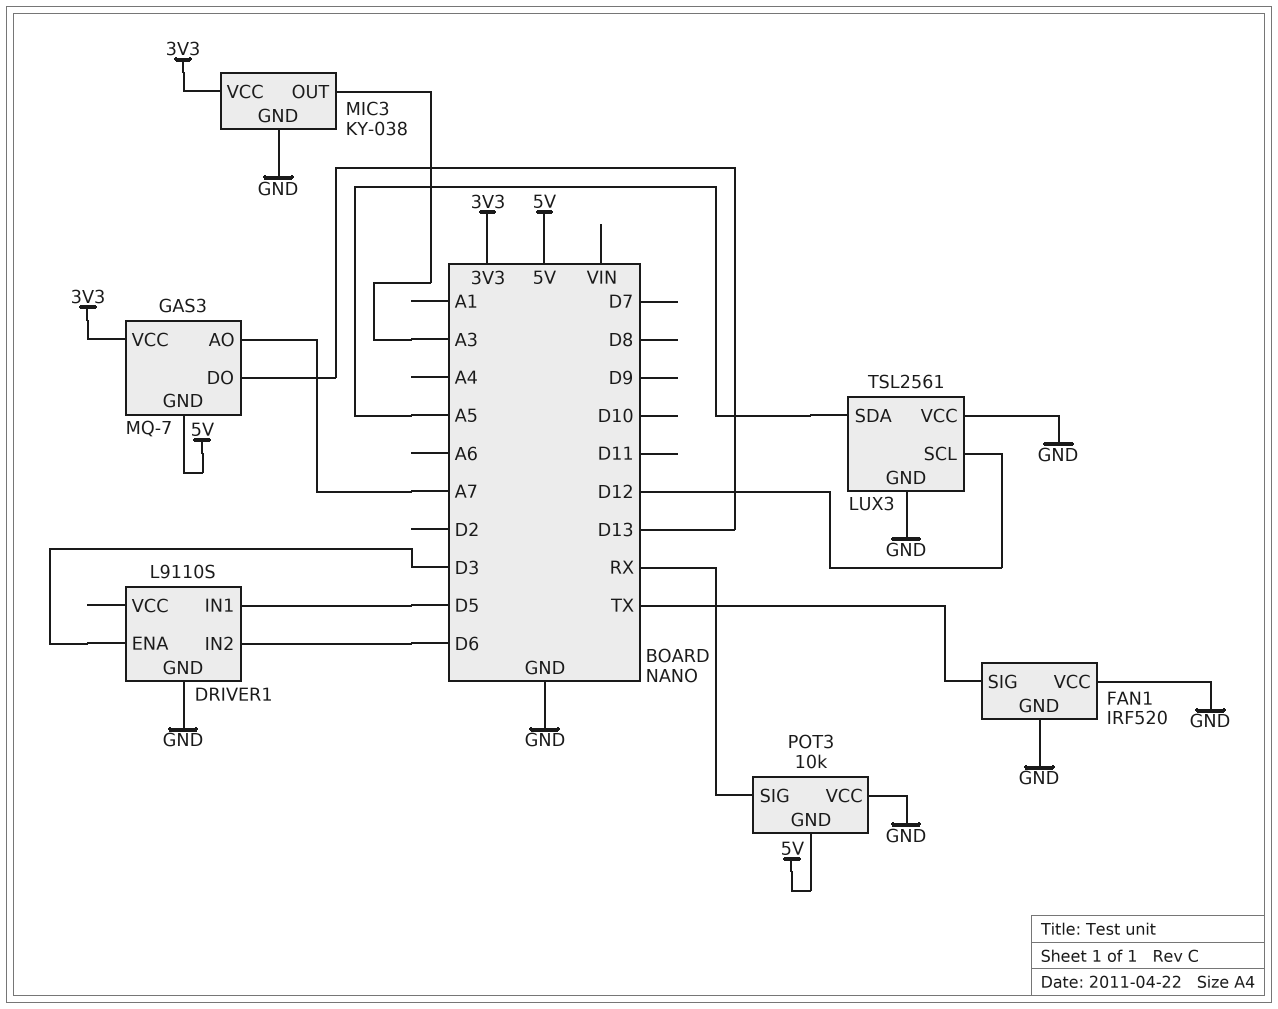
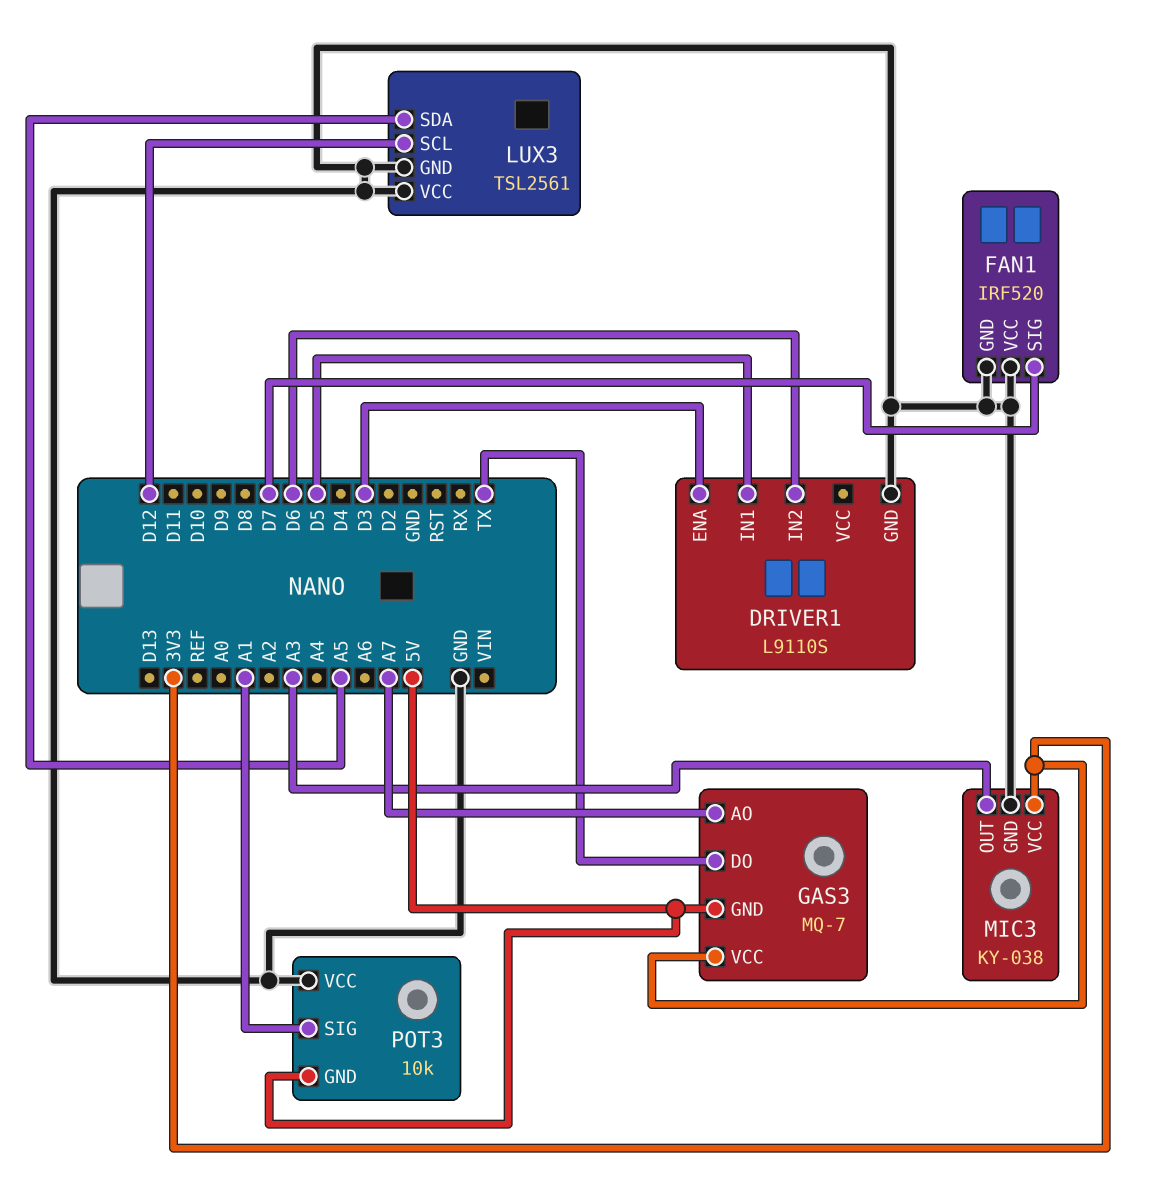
FAN1 pin SIG: TX -> D7
GAS3 pin DO: D13 -> TX
POT3 pin SIG: RX -> A1

